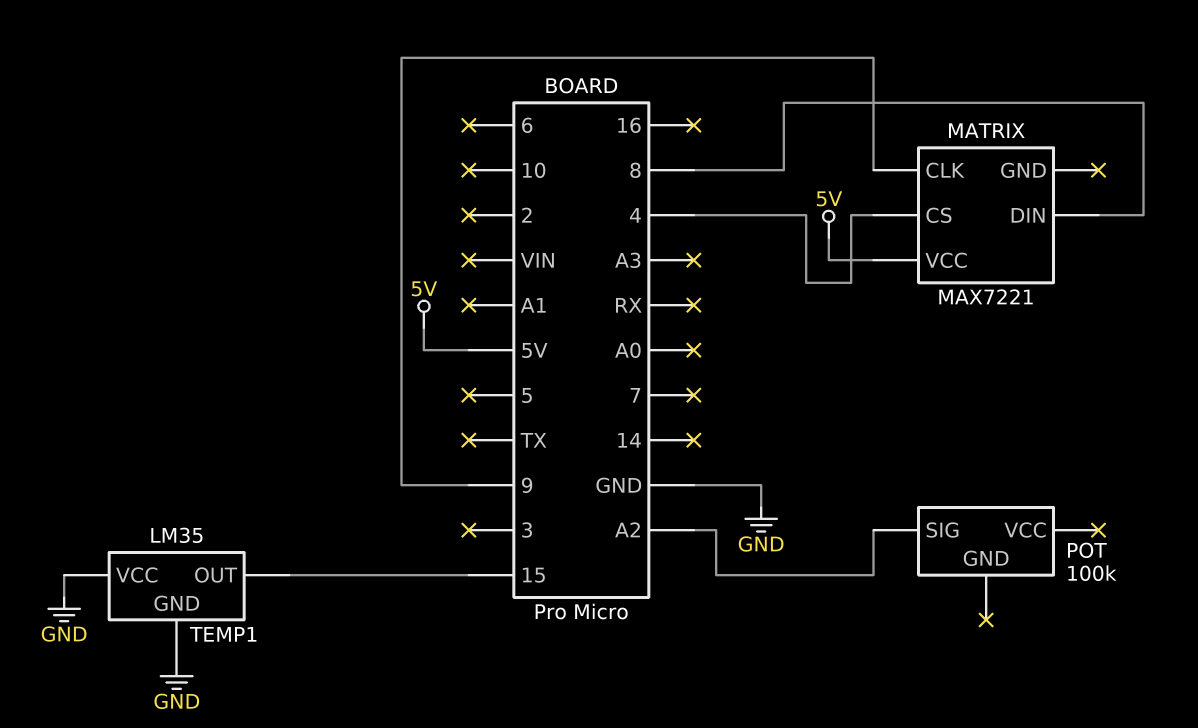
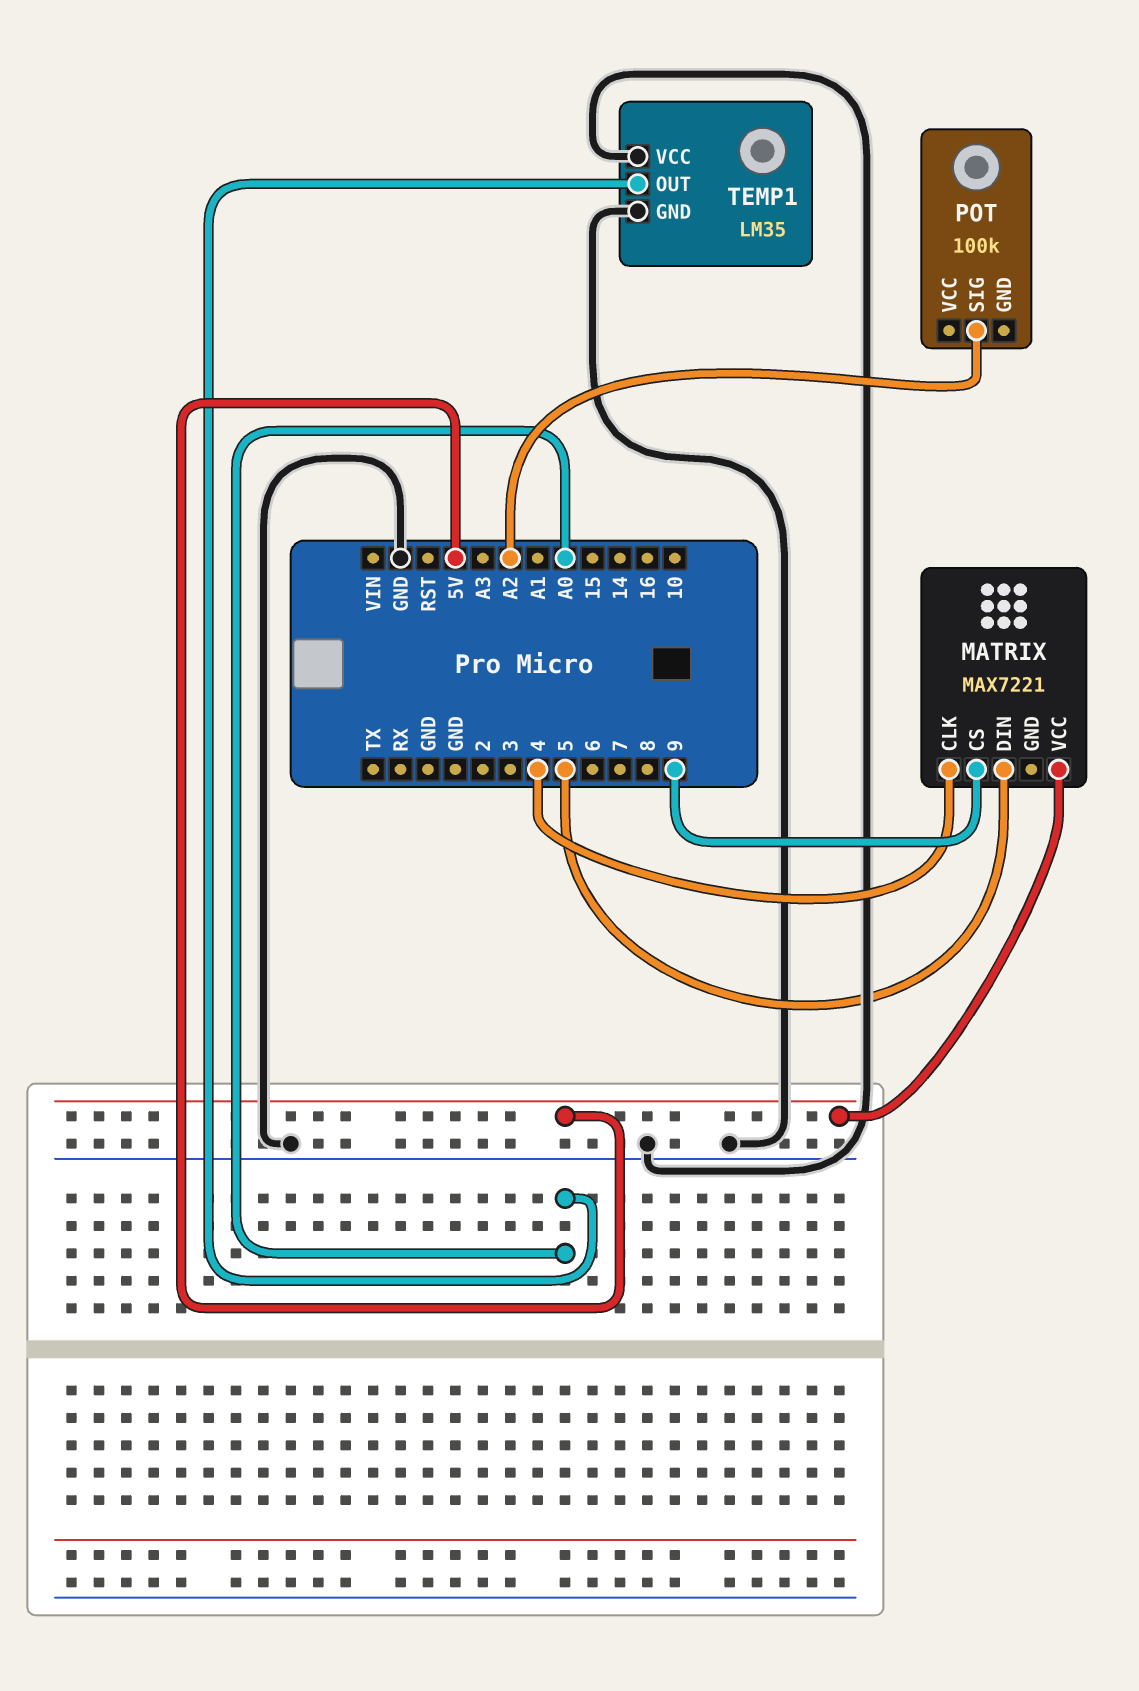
MATRIX pin CLK: 9 -> 4
MATRIX pin CS: 4 -> 9
MATRIX pin DIN: 8 -> 5
TEMP1 pin OUT: 15 -> A0

